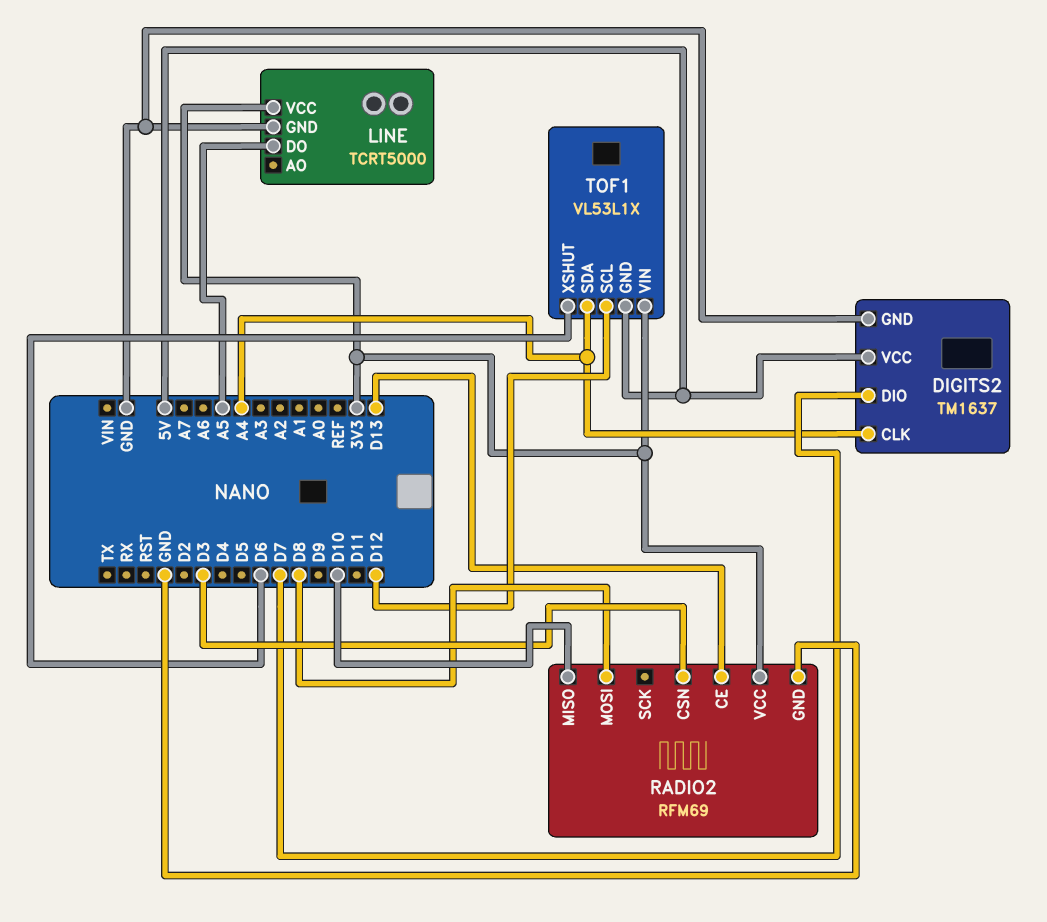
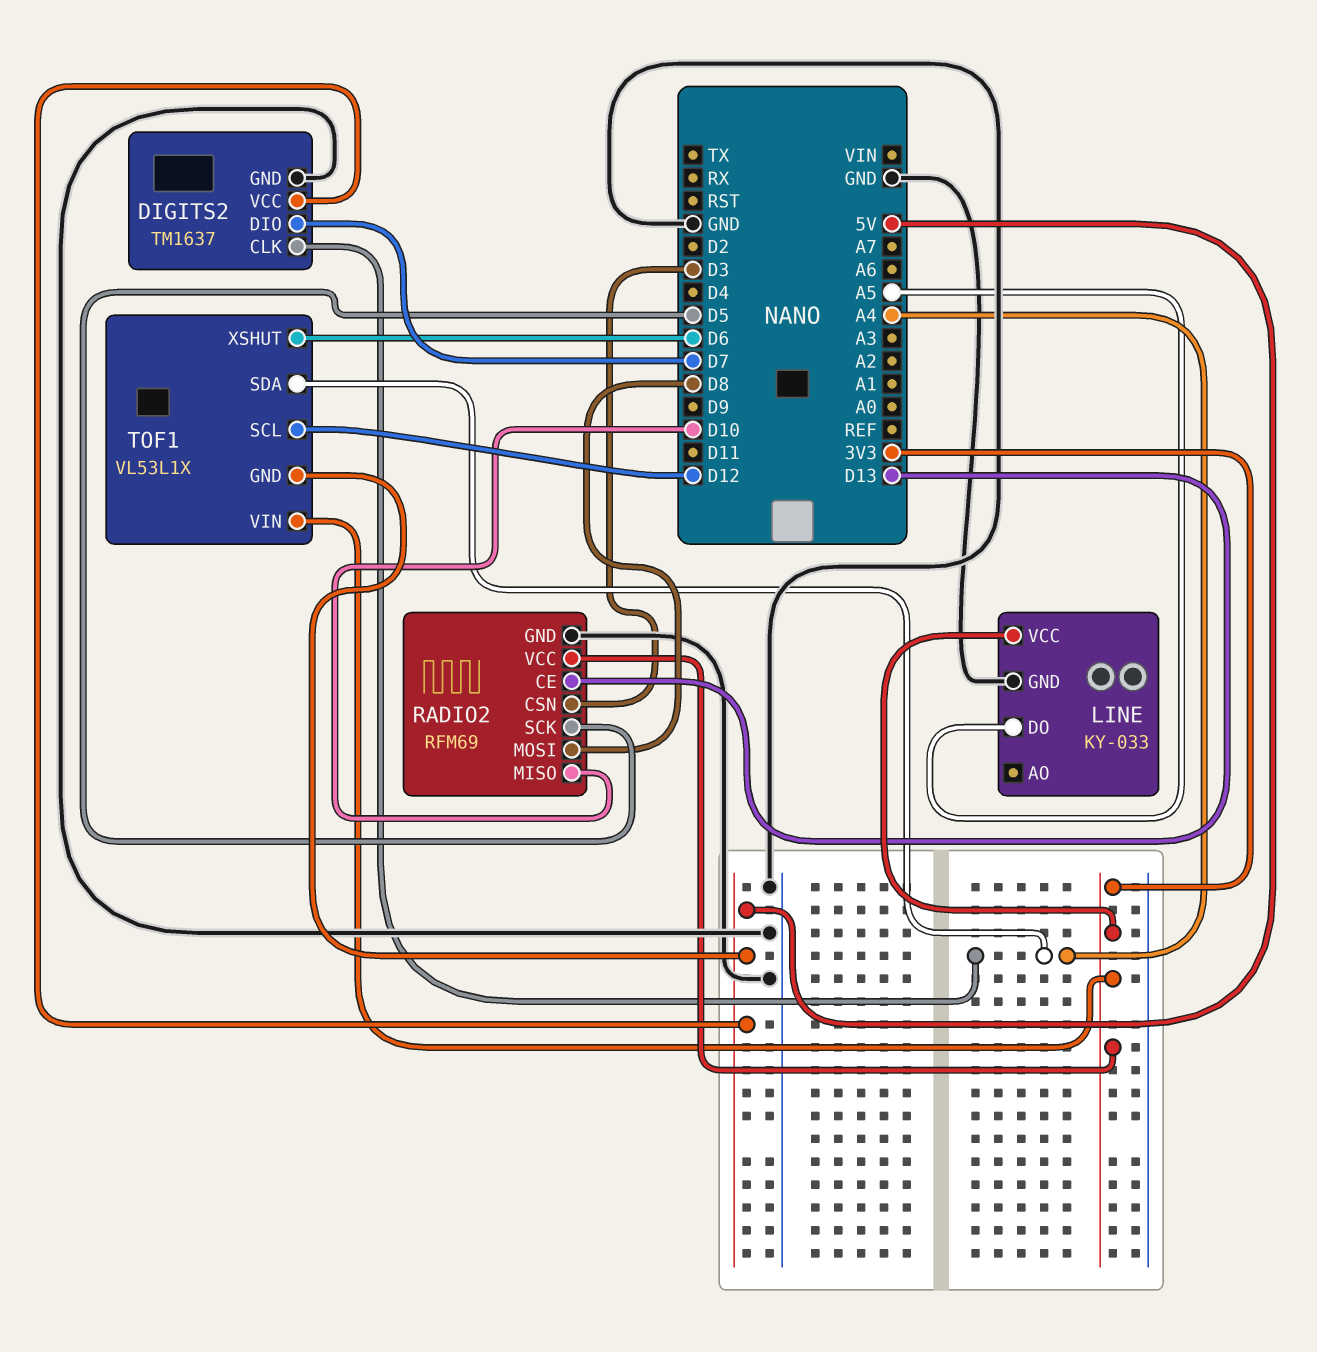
LINE: TCRT5000 -> KY-033
RADIO2 pin SCK: none -> D5

